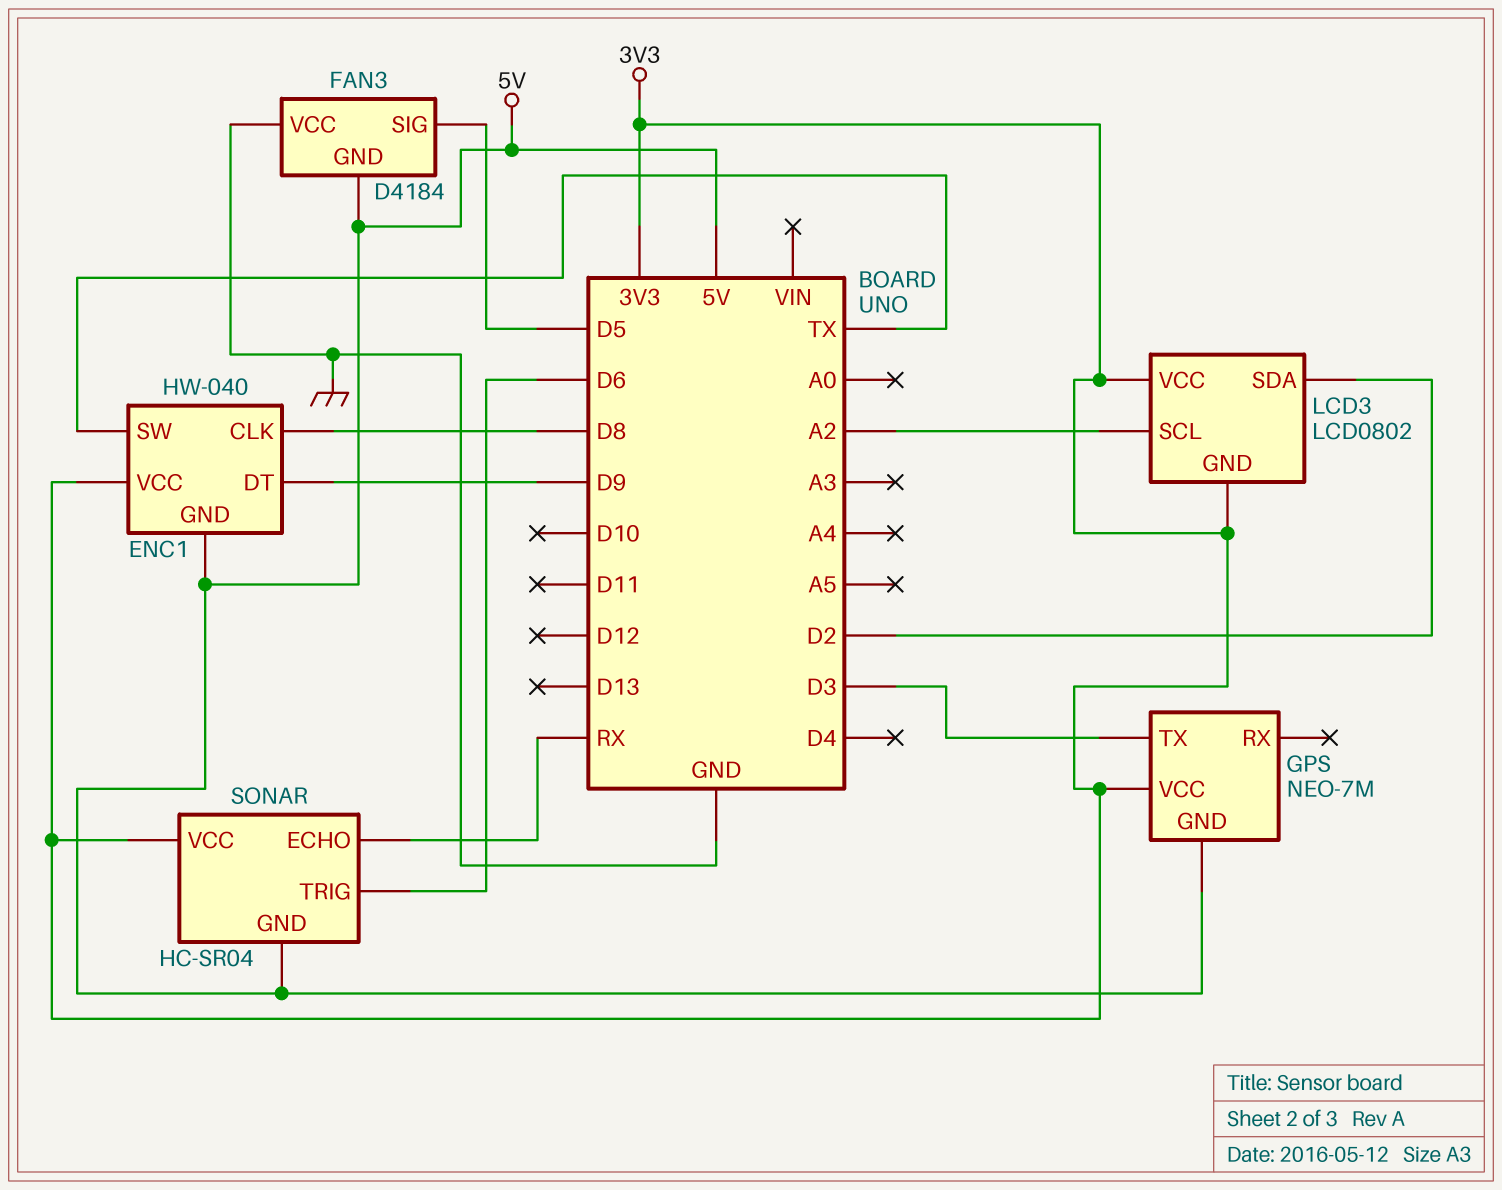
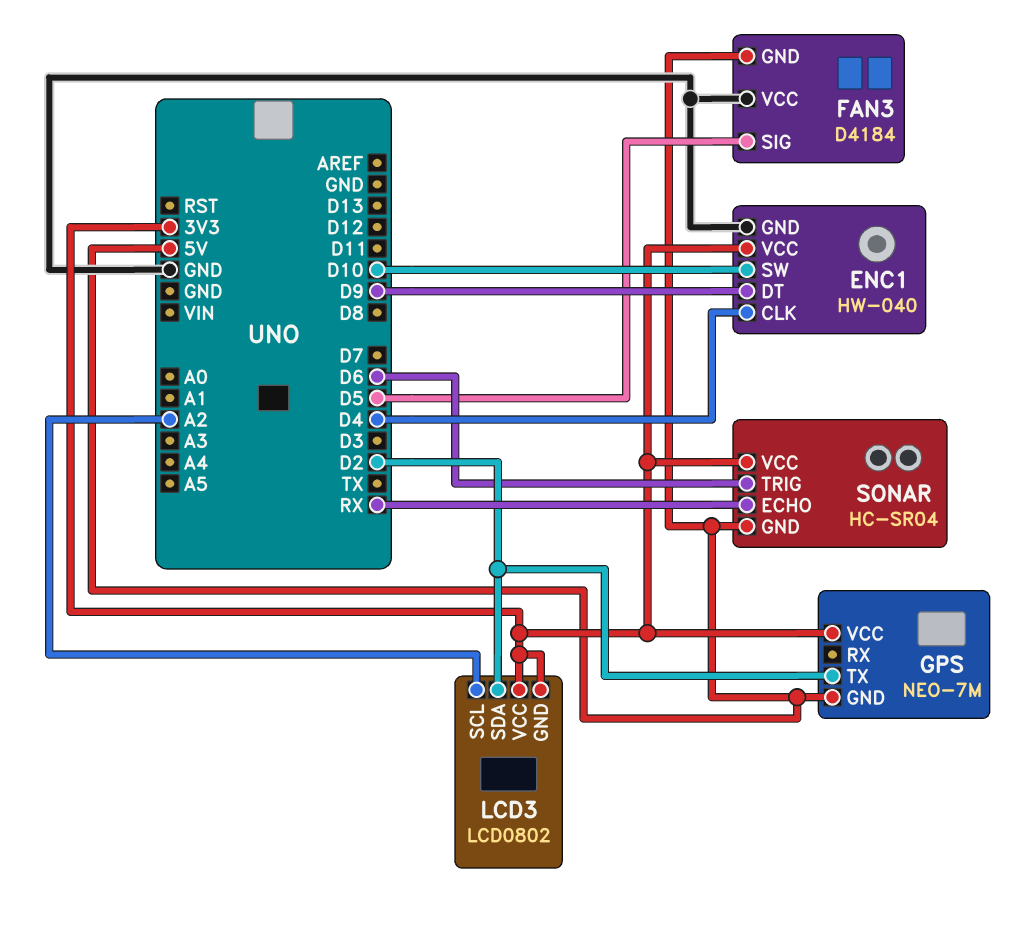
ENC1 pin CLK: D8 -> D4
ENC1 pin GND: 5V -> GND
ENC1 pin SW: TX -> D10
GPS pin TX: D3 -> D2

